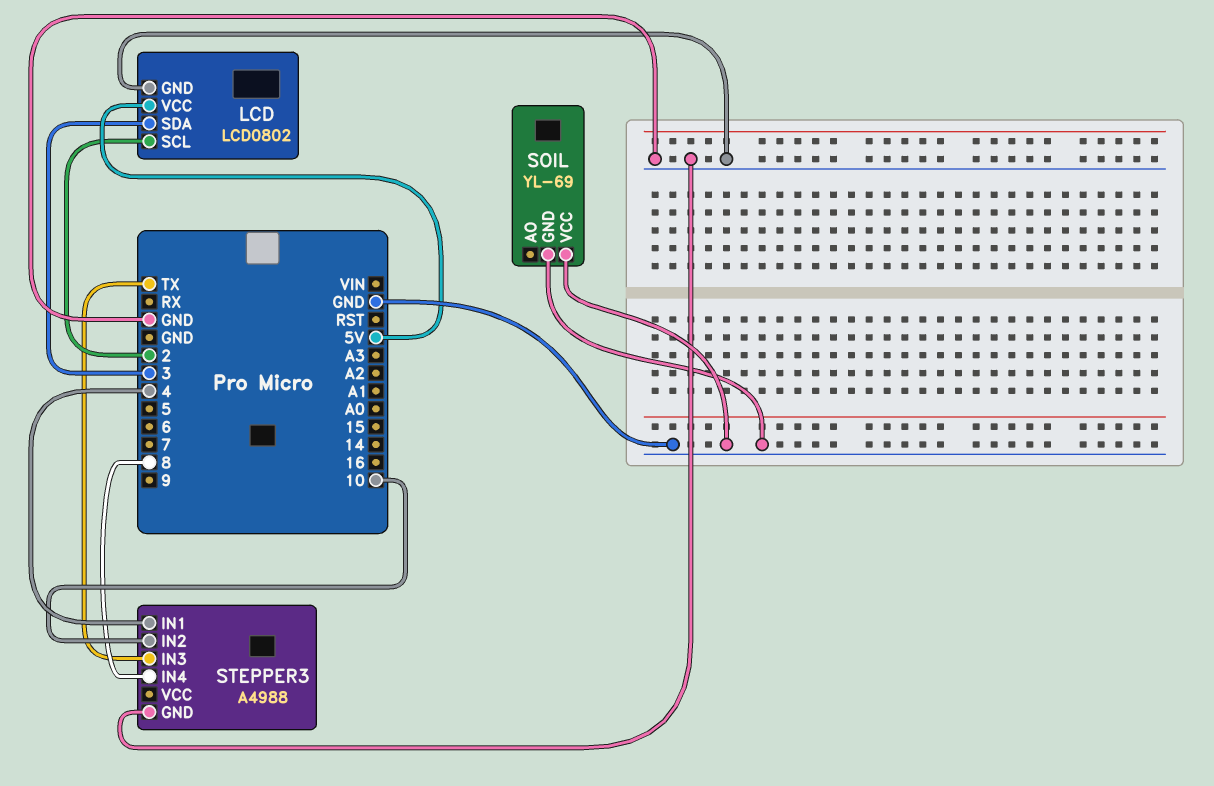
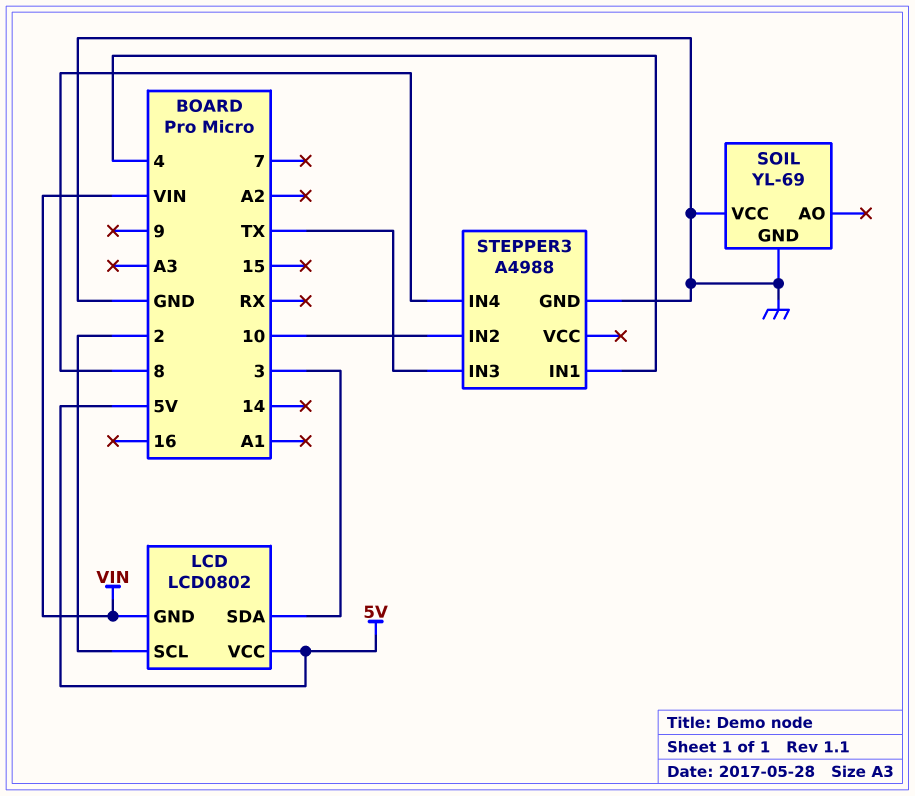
LCD pin GND: GND -> VIN

